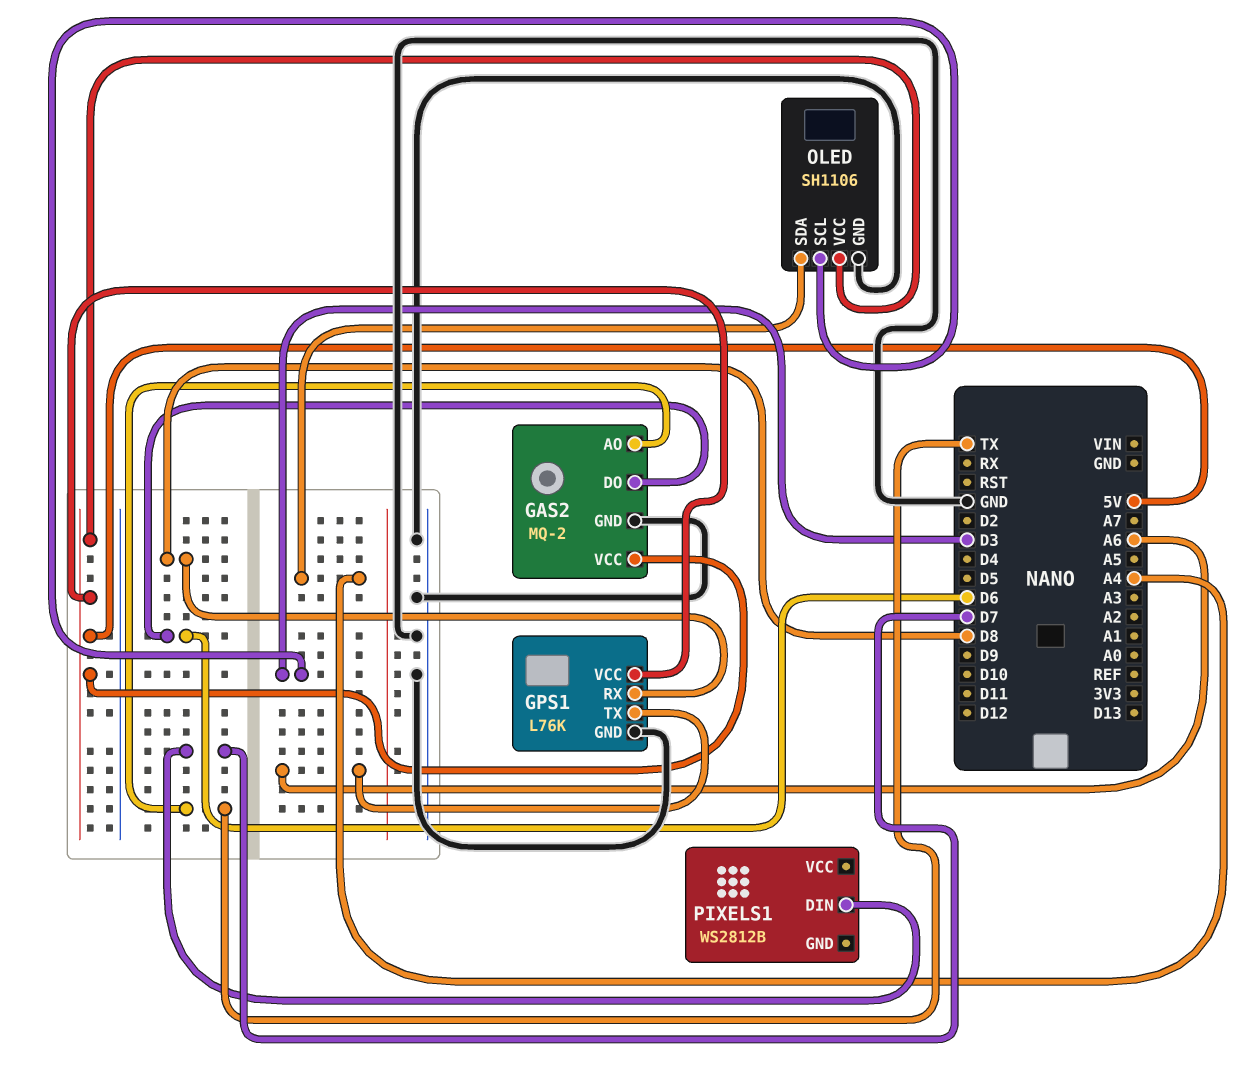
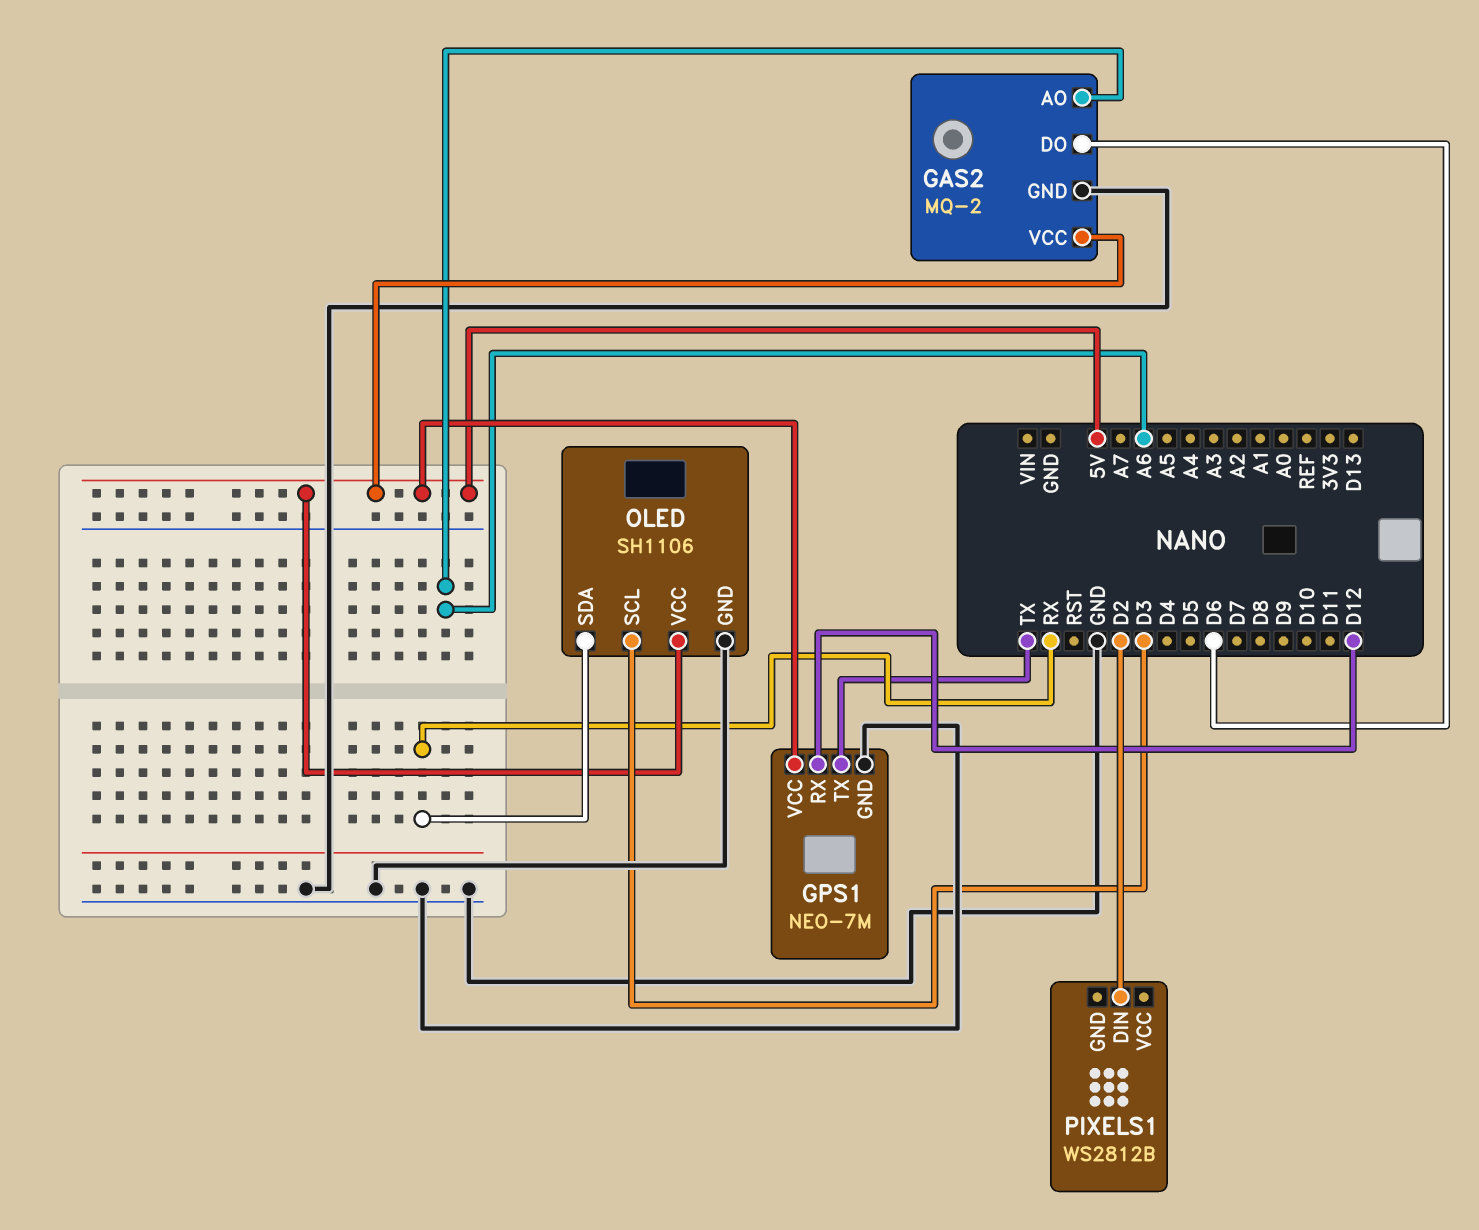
GAS2 pin AO: TX -> A6
GPS1: L76K -> NEO-7M
GPS1 pin RX: D8 -> D12
GPS1 pin TX: A6 -> TX
OLED pin SDA: A4 -> RX
PIXELS1 pin DIN: D7 -> D2

